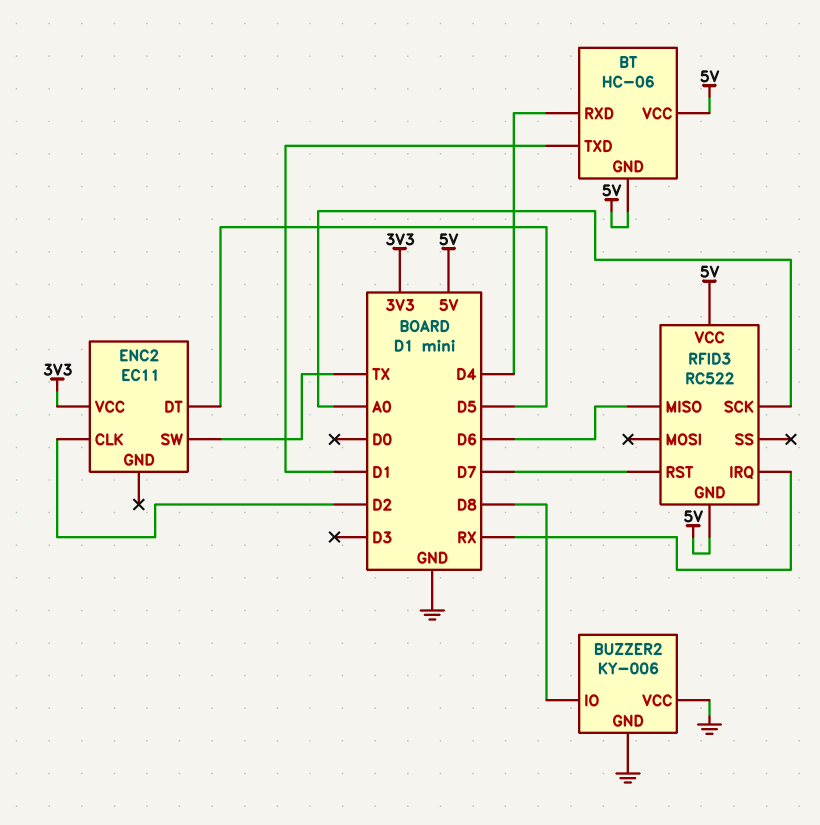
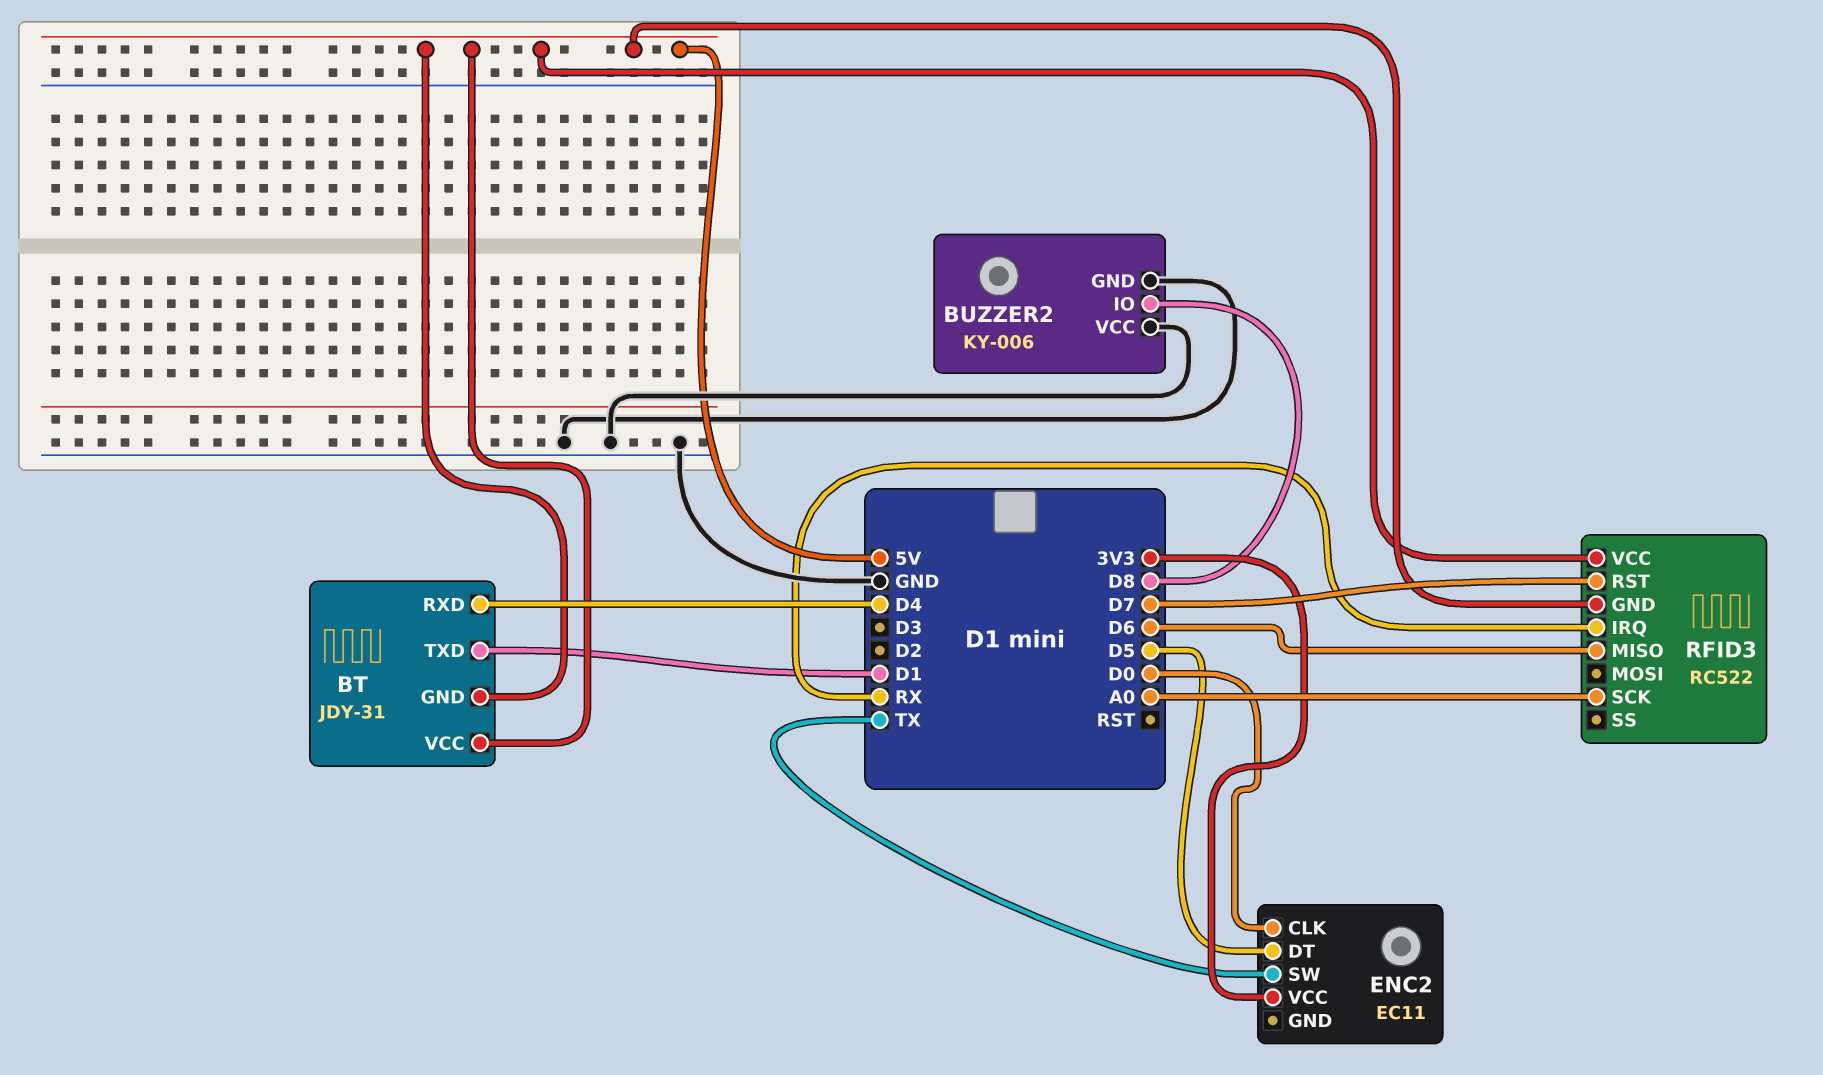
BT: HC-06 -> JDY-31
ENC2 pin CLK: D2 -> D0

